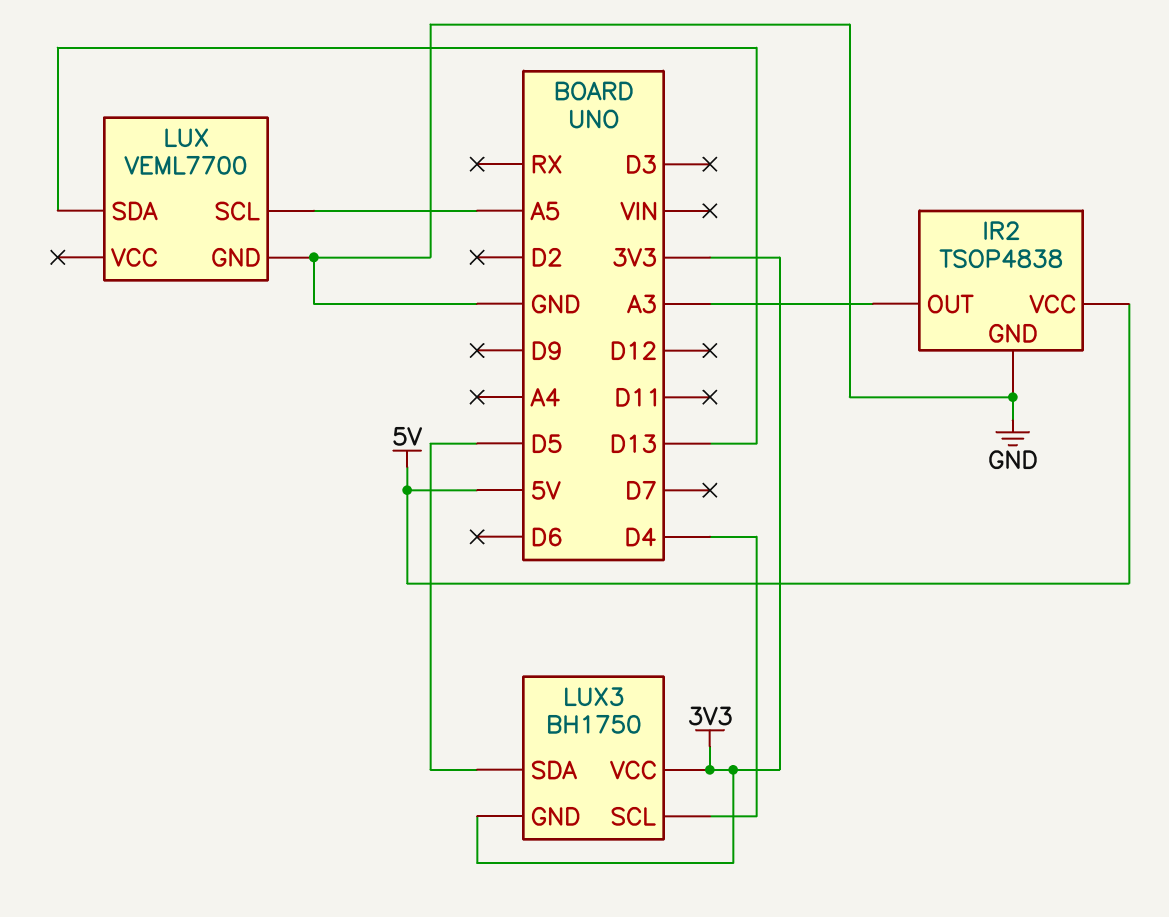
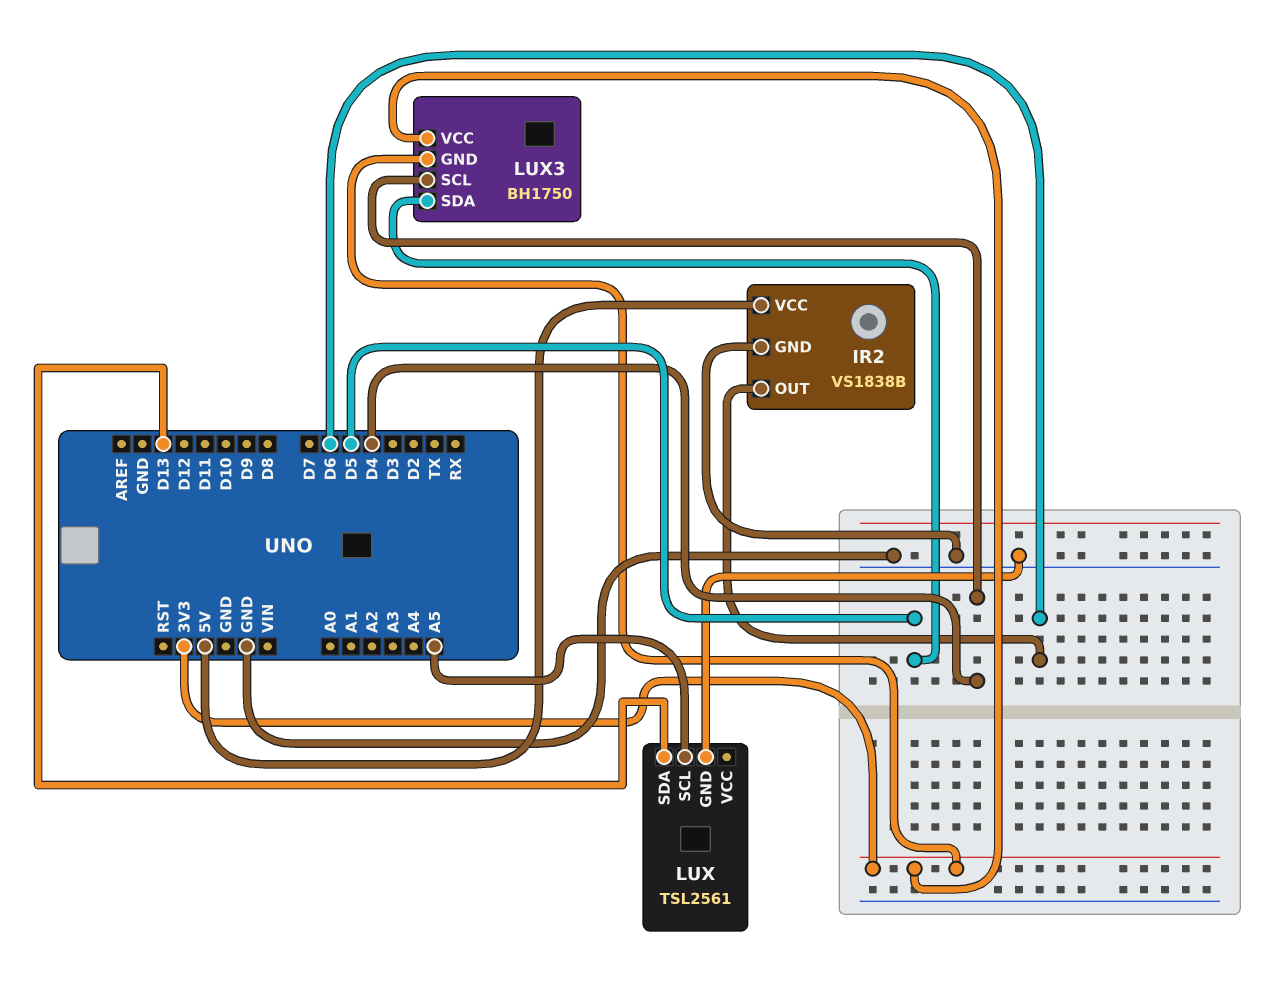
IR2: TSOP4838 -> VS1838B
IR2 pin OUT: A3 -> D6
LUX: VEML7700 -> TSL2561

